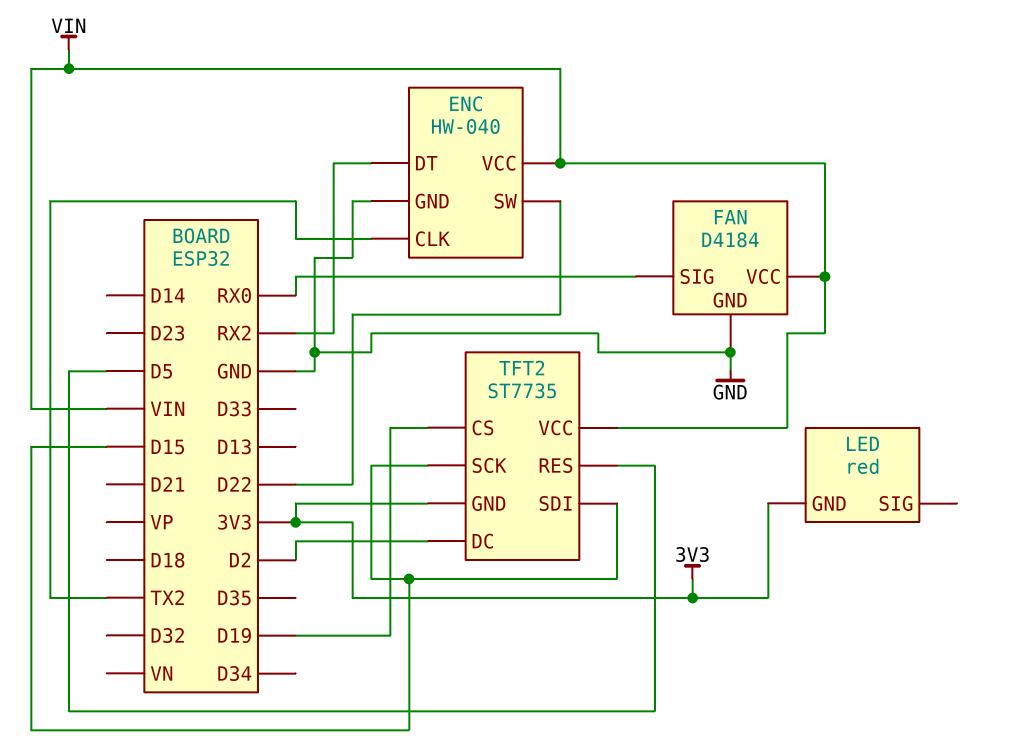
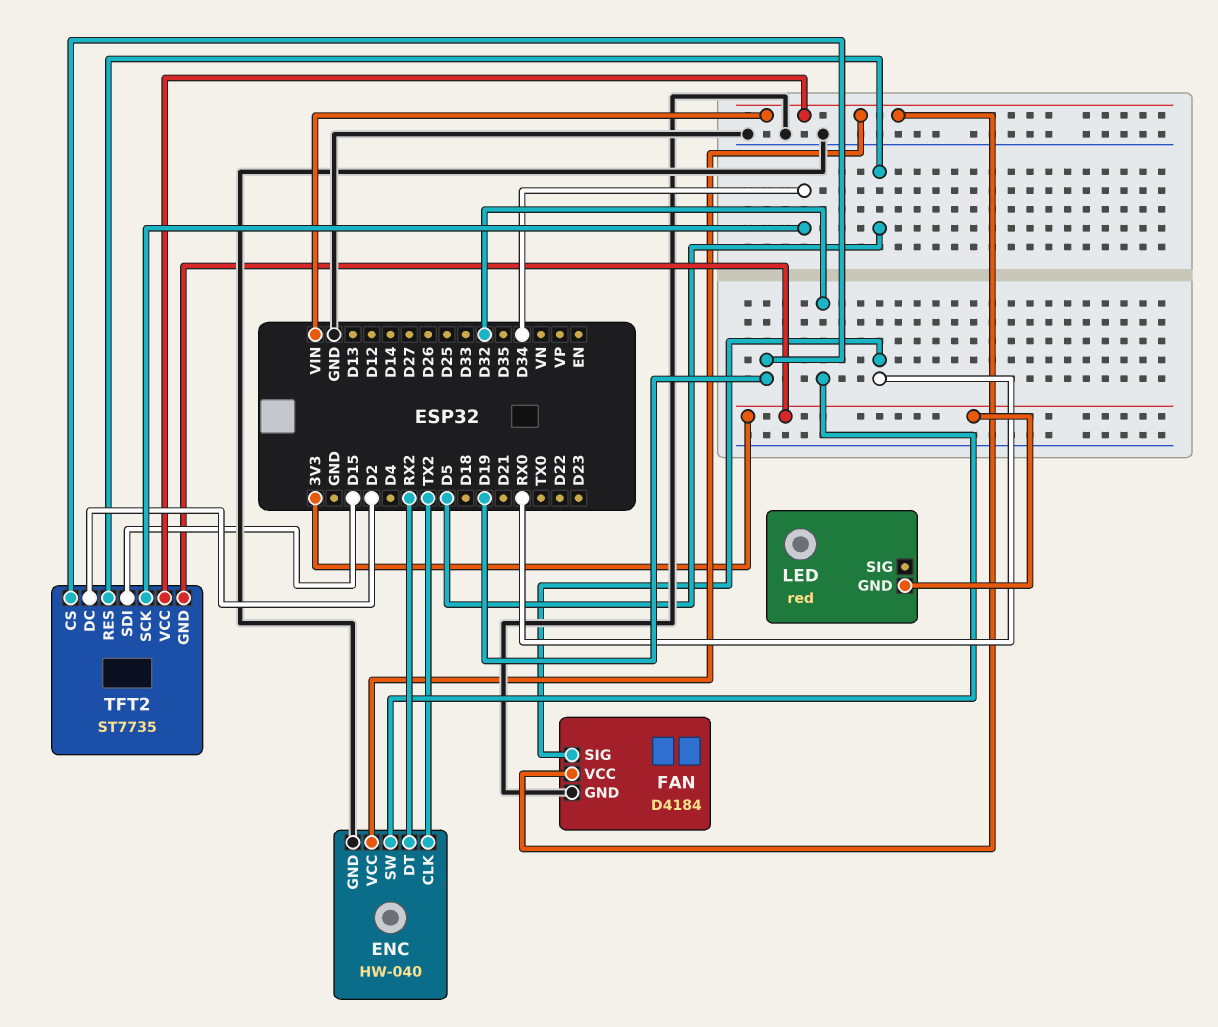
ENC pin SW: D22 -> D32
TFT2 pin SCK: D15 -> D34

